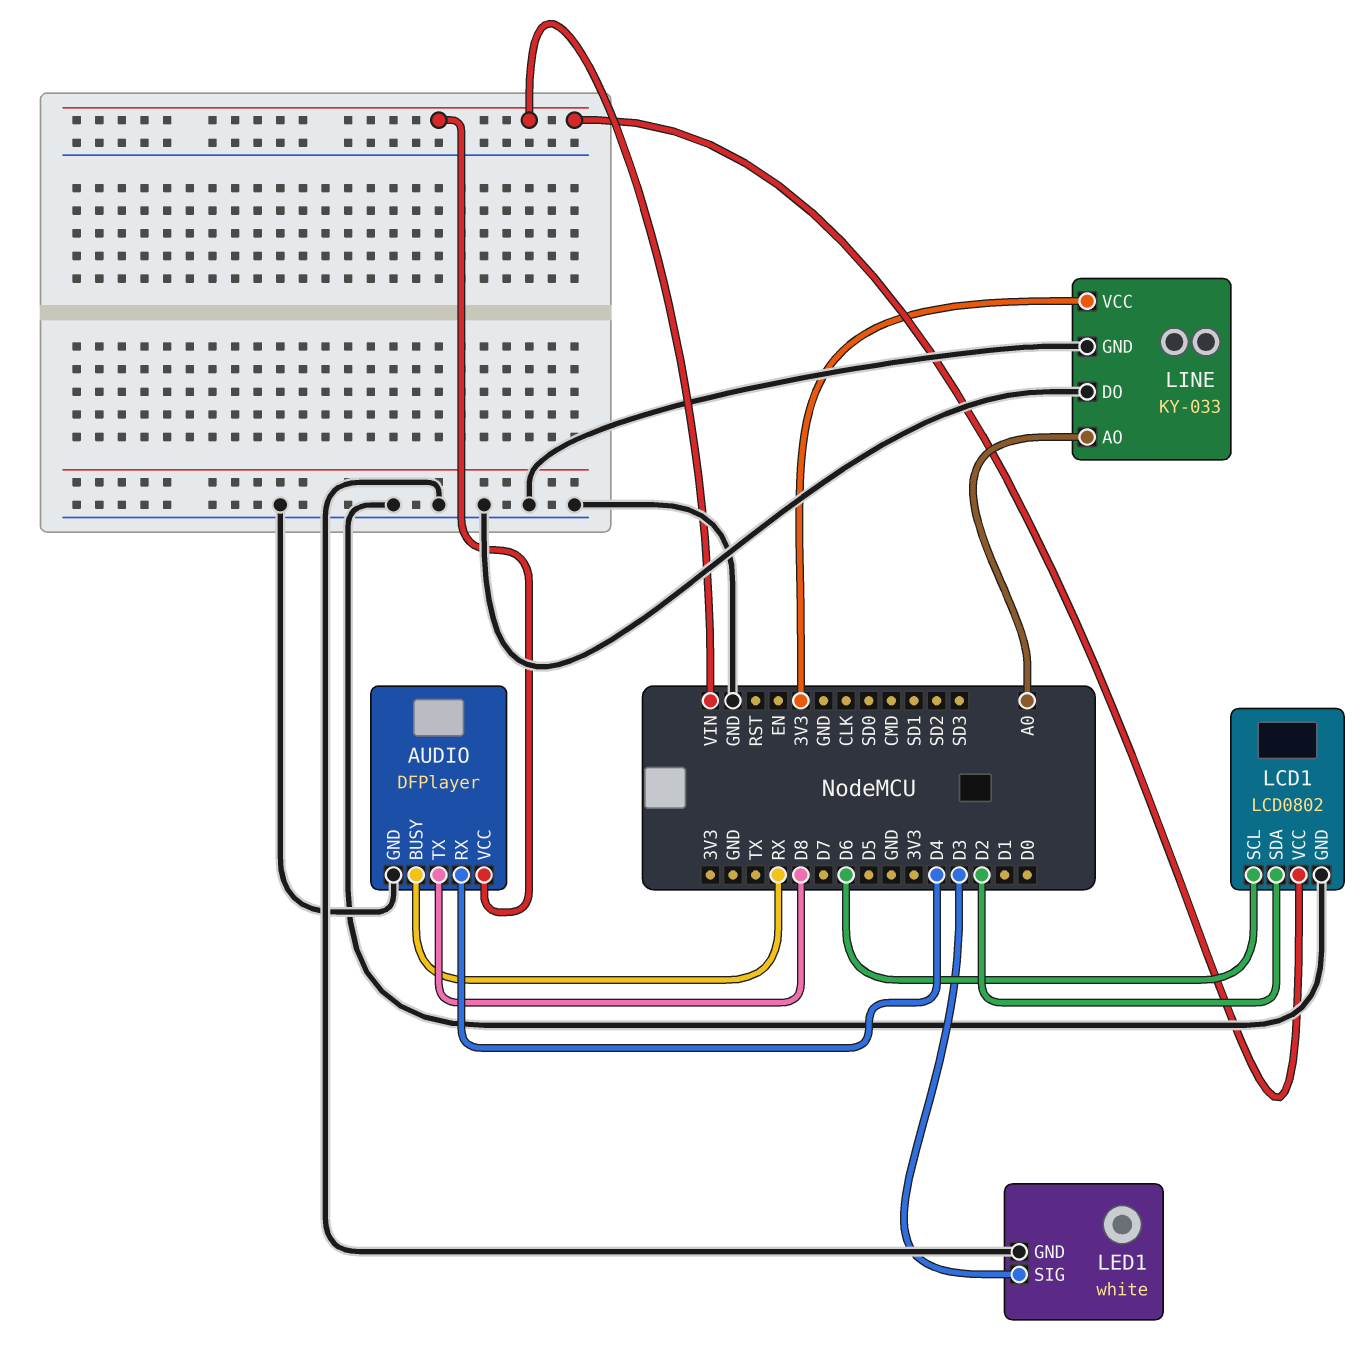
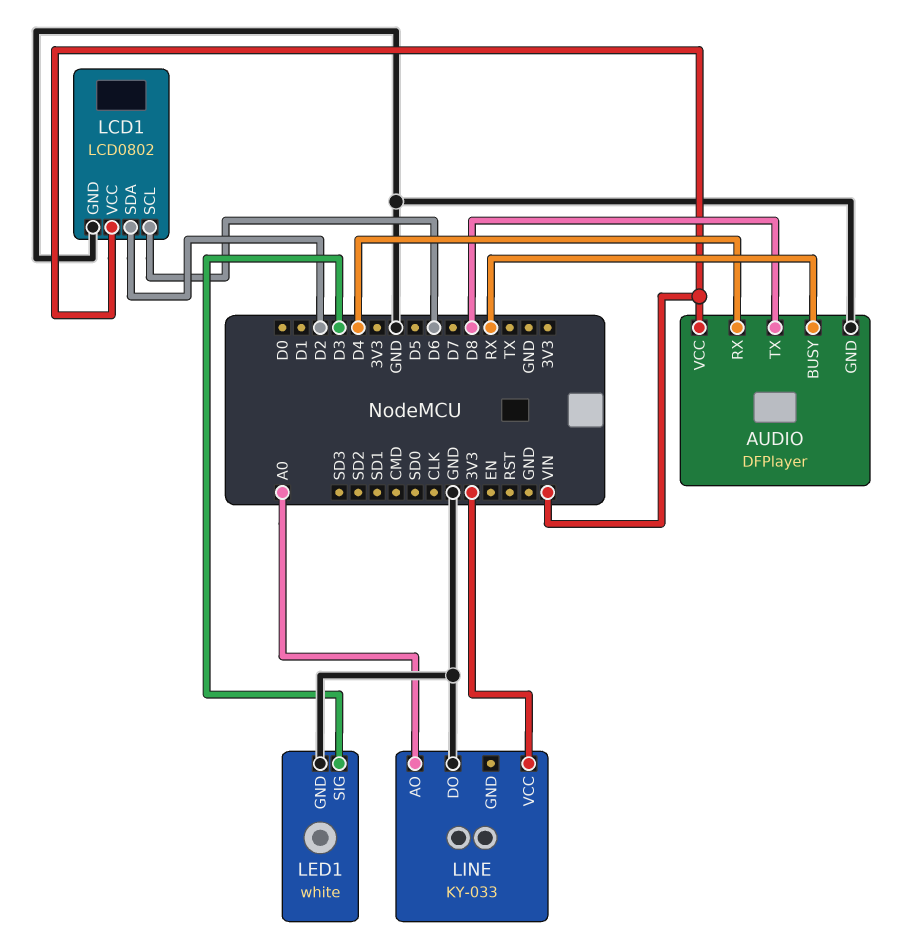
LINE pin GND: GND -> none

